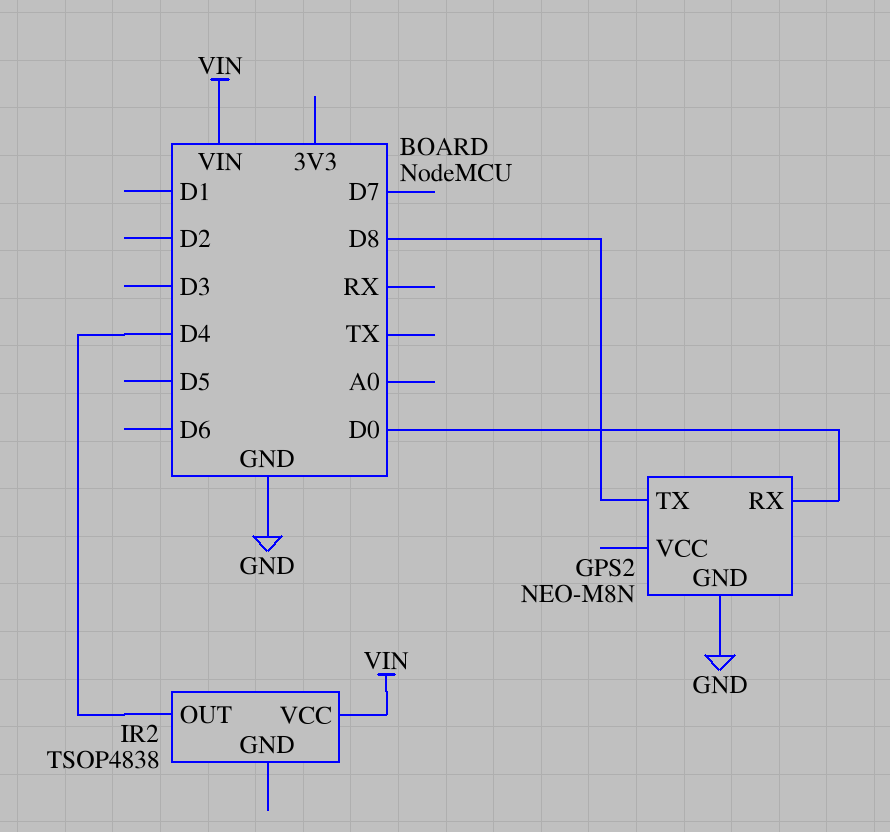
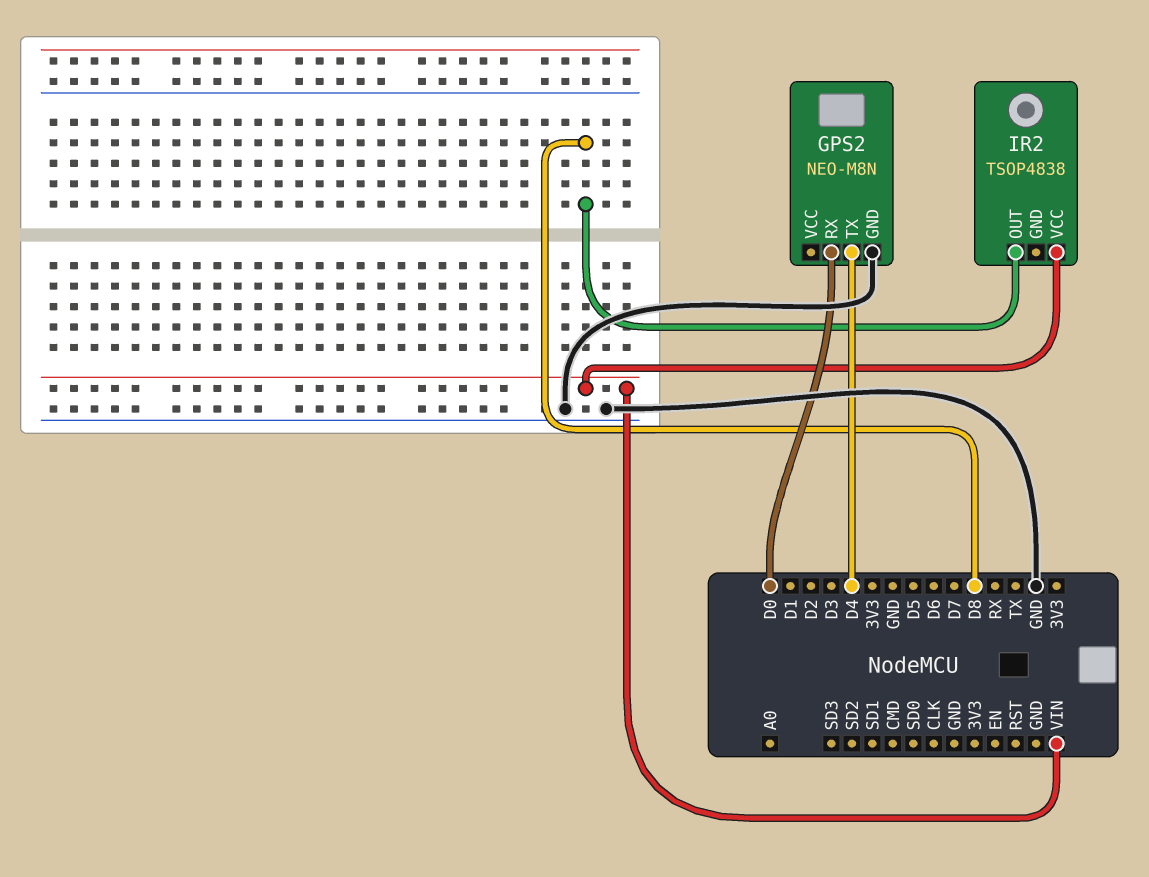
GPS2 pin TX: D8 -> D4
IR2 pin OUT: D4 -> D8

